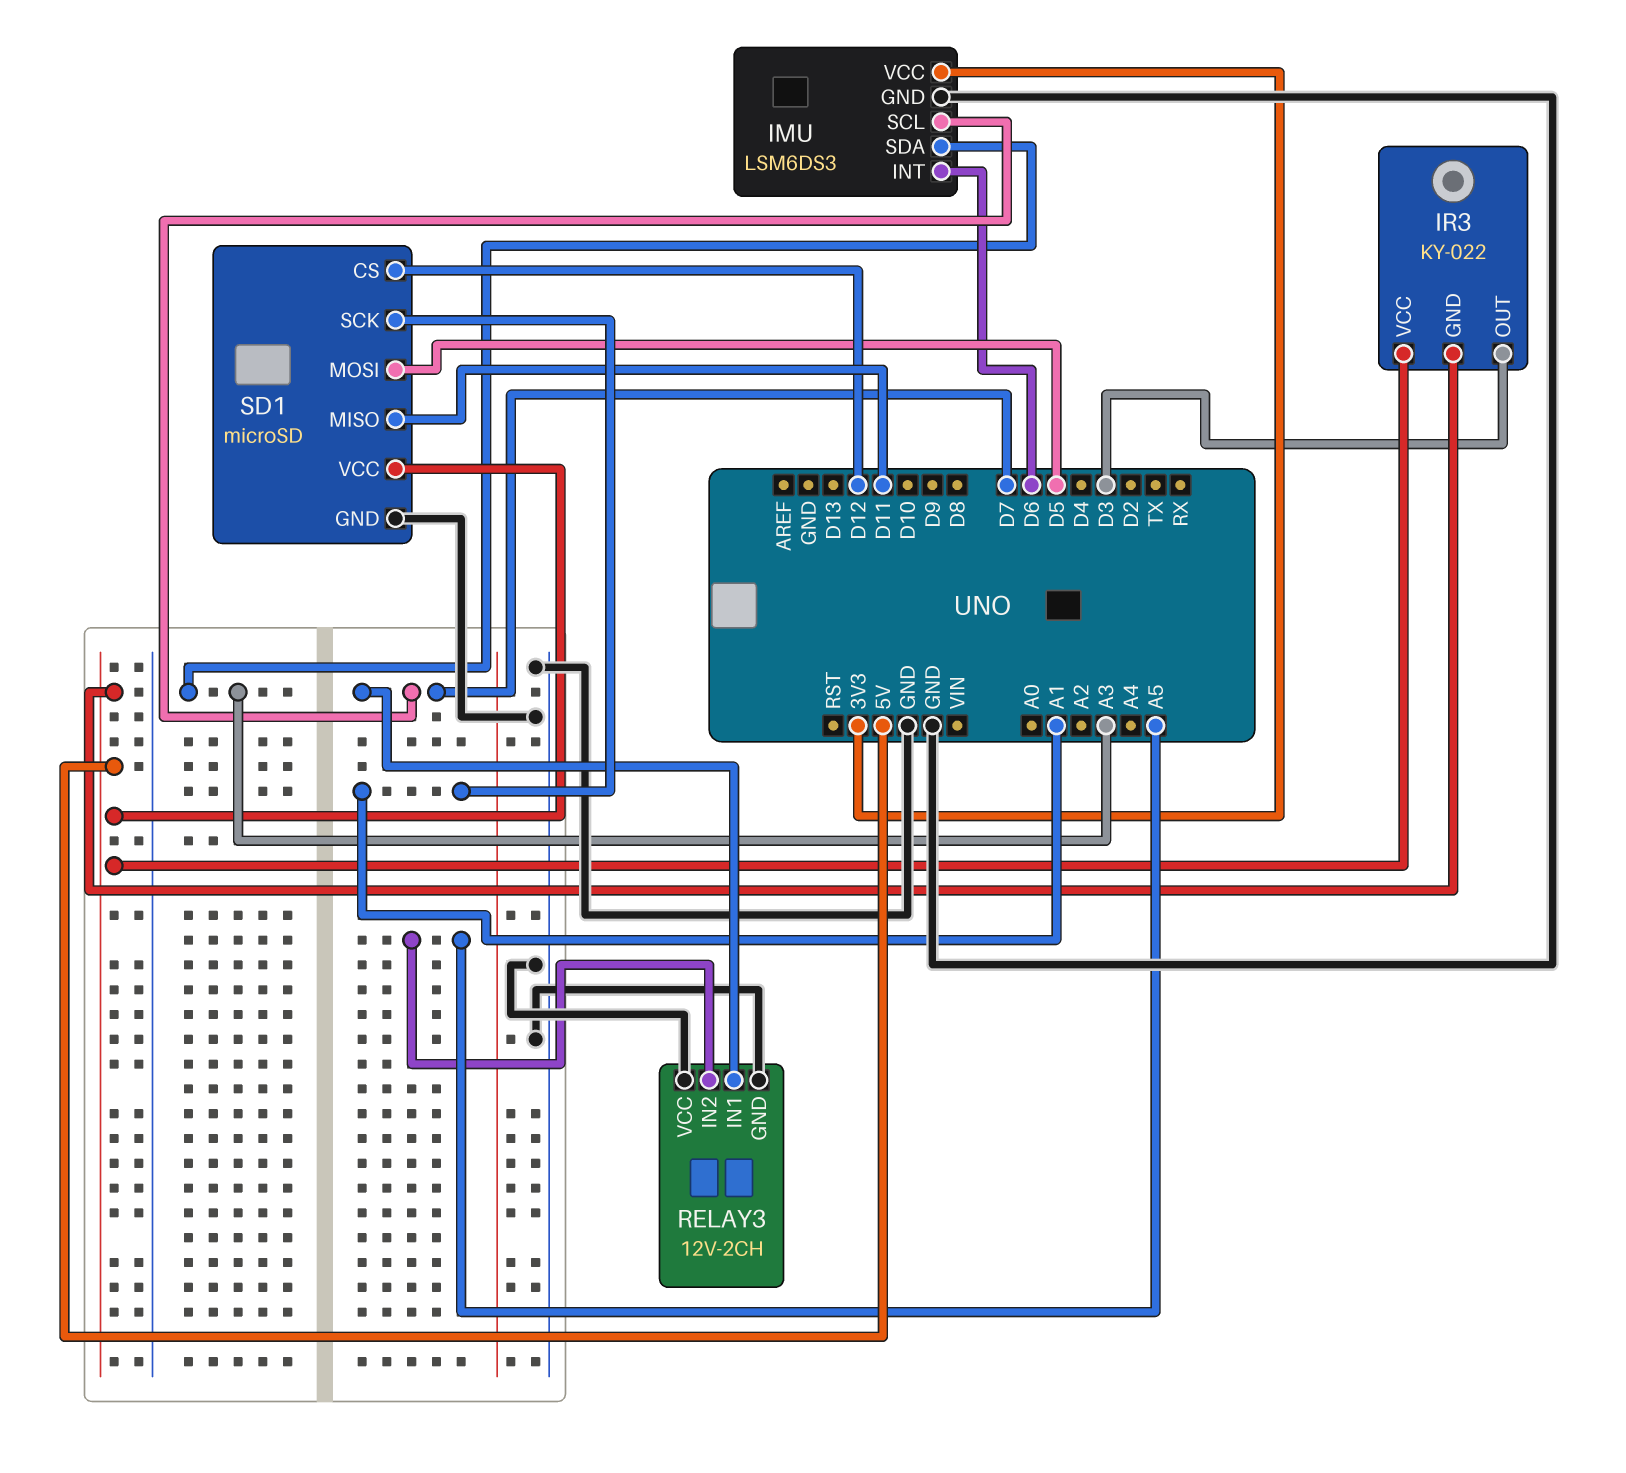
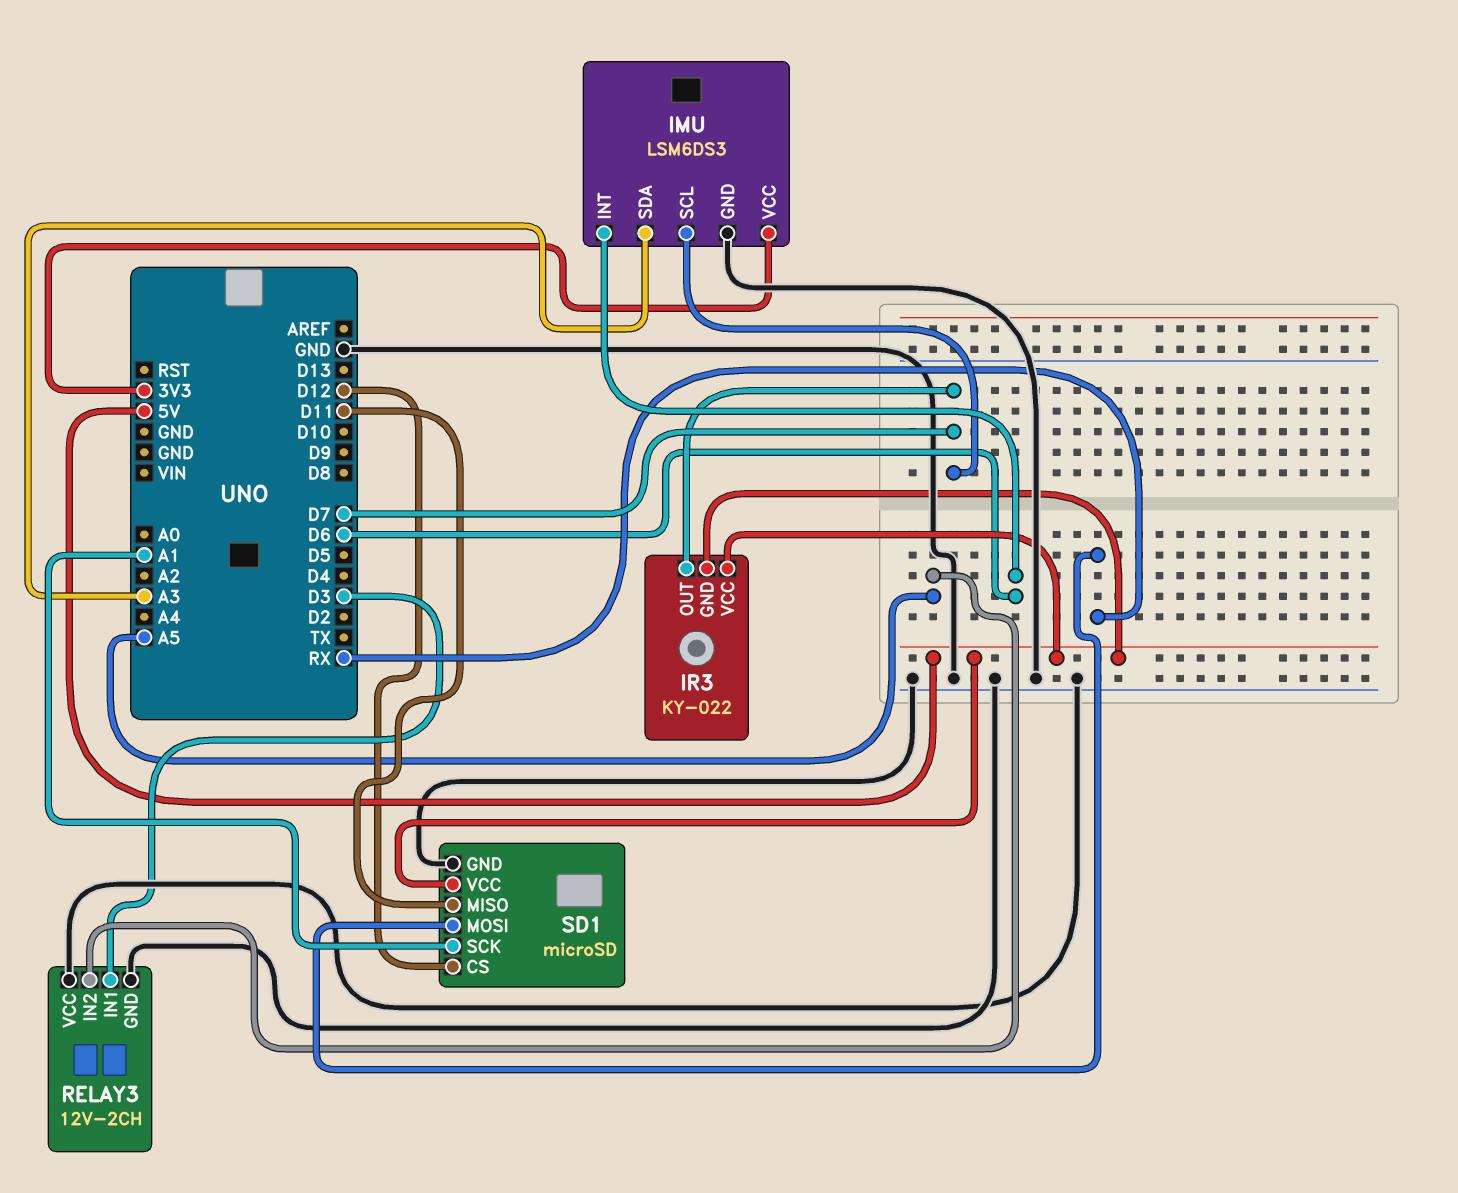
IR3 pin OUT: D3 -> D7
RELAY3 pin IN1: D7 -> D3
SD1 pin MOSI: D5 -> RX

